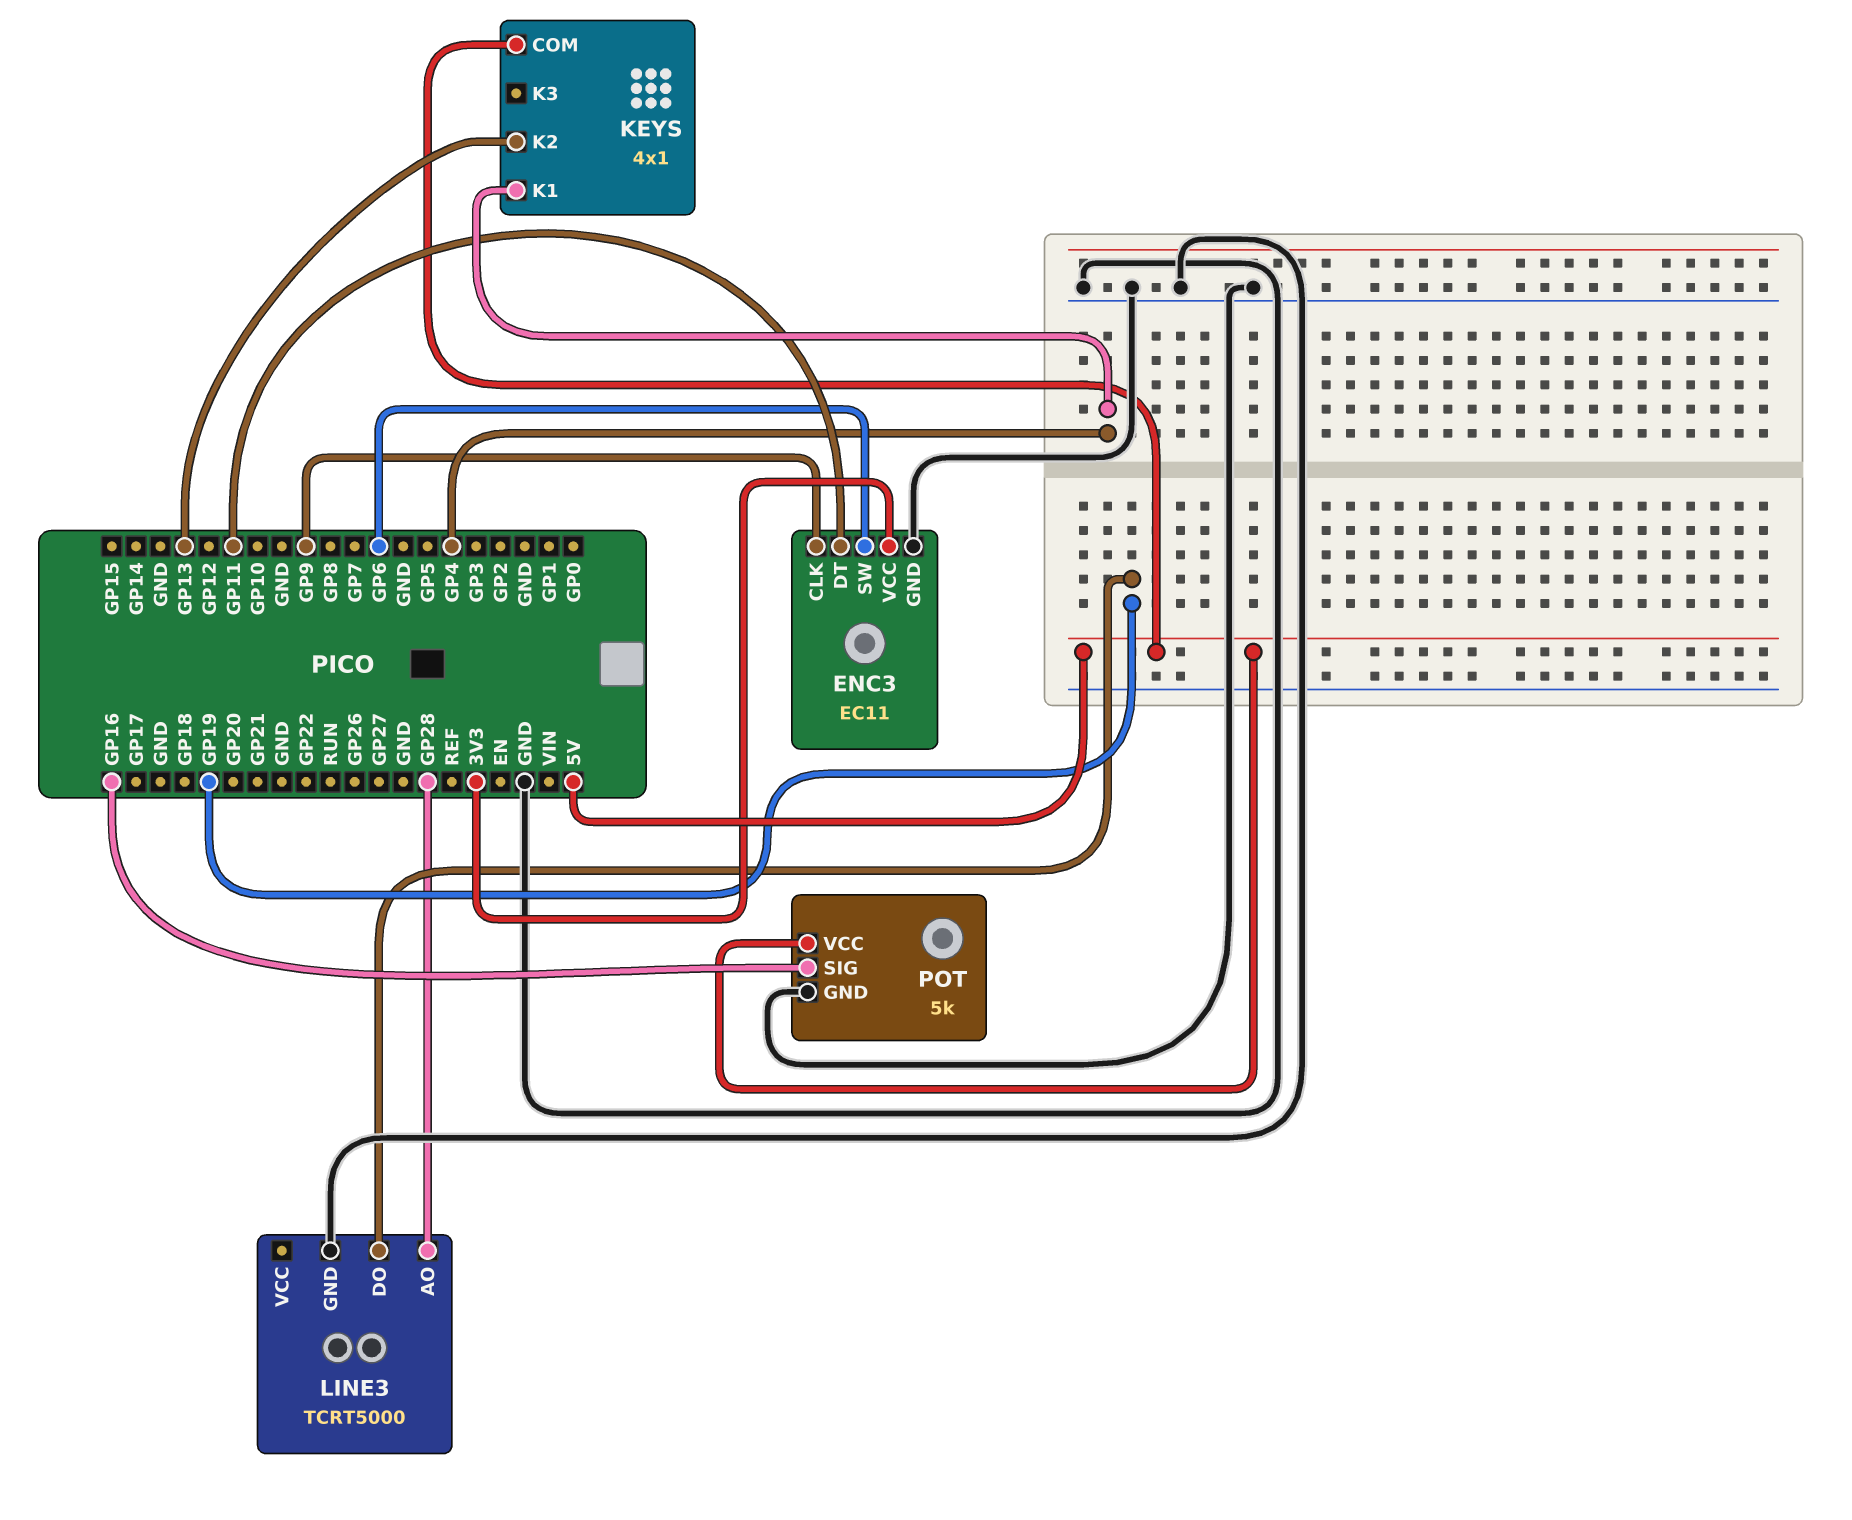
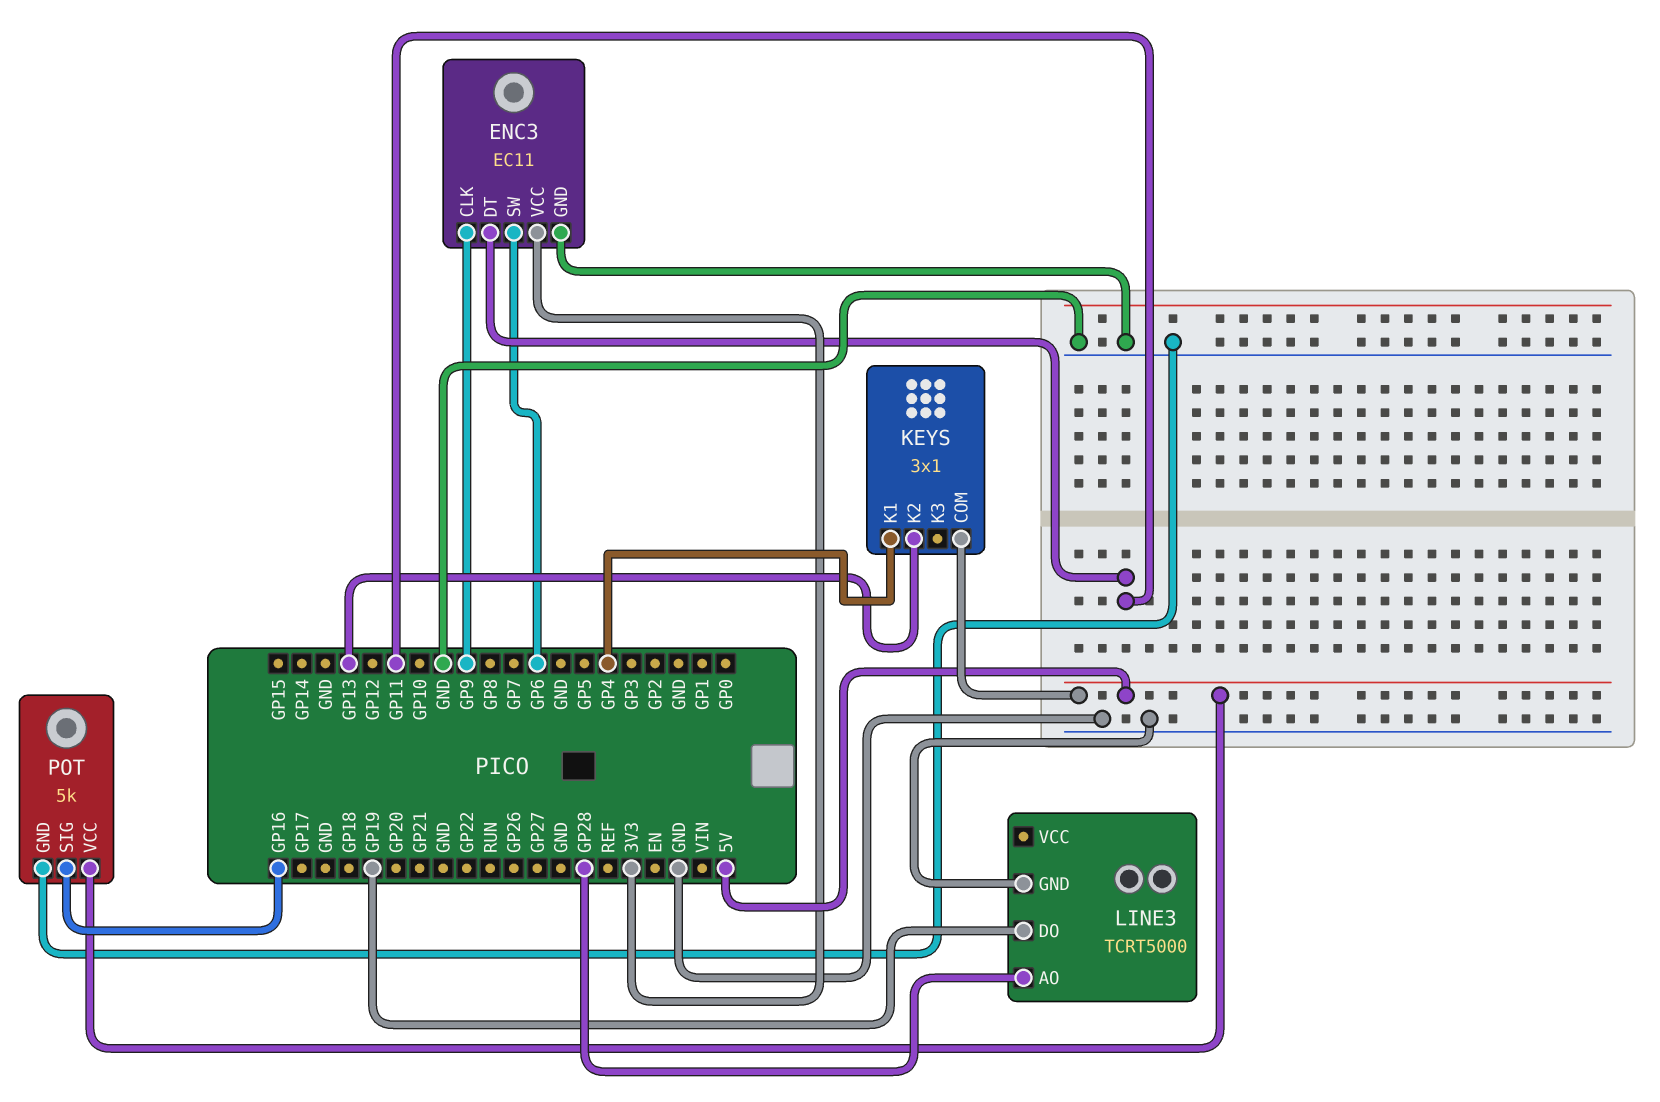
KEYS: 4x1 -> 3x1

